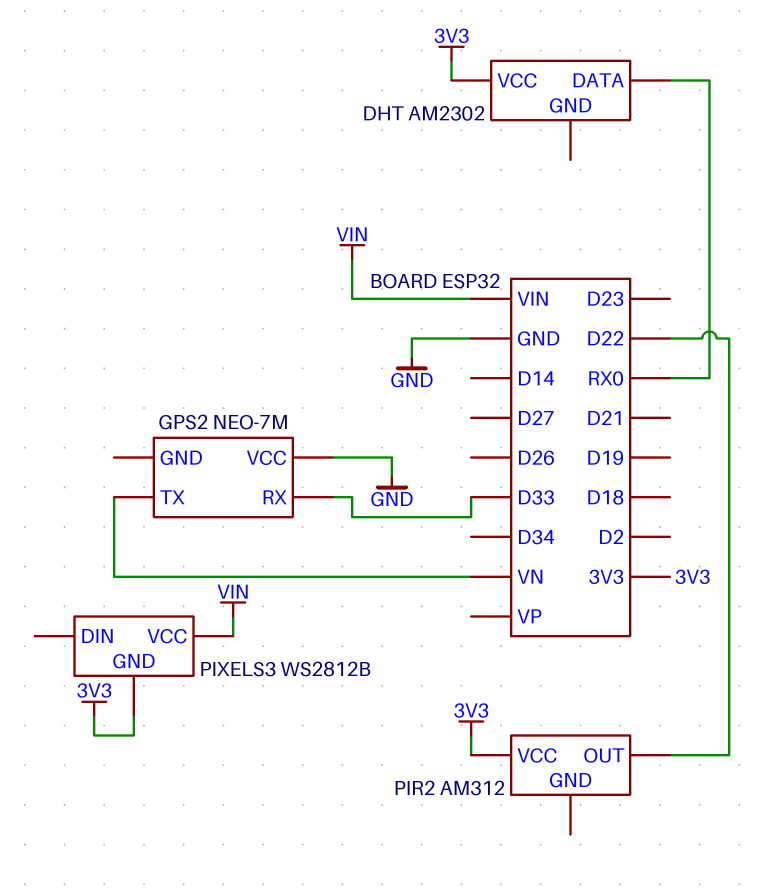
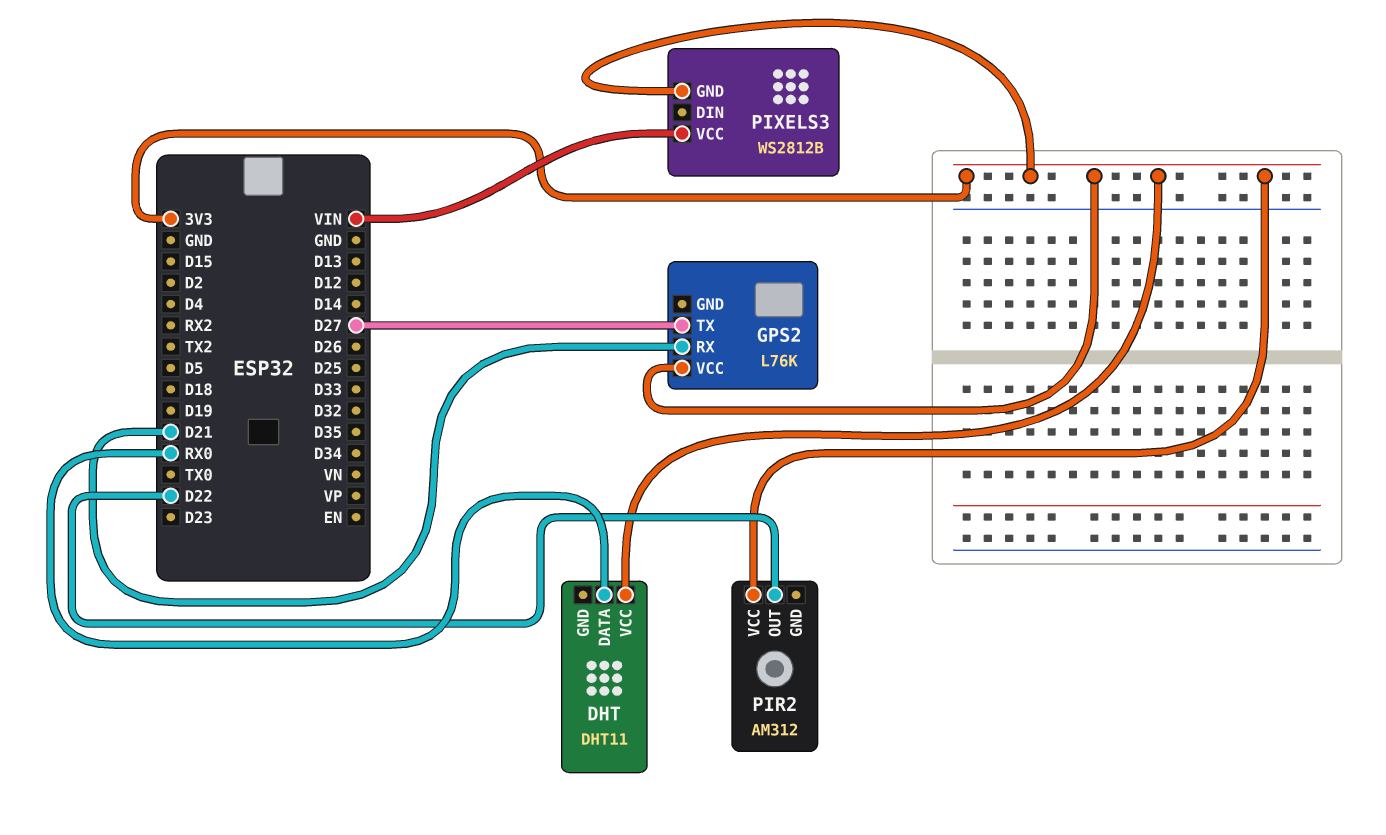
DHT: AM2302 -> DHT11
GPS2: NEO-7M -> L76K
GPS2 pin RX: D33 -> D21
GPS2 pin TX: VN -> D27
GPS2 pin VCC: GND -> 3V3

